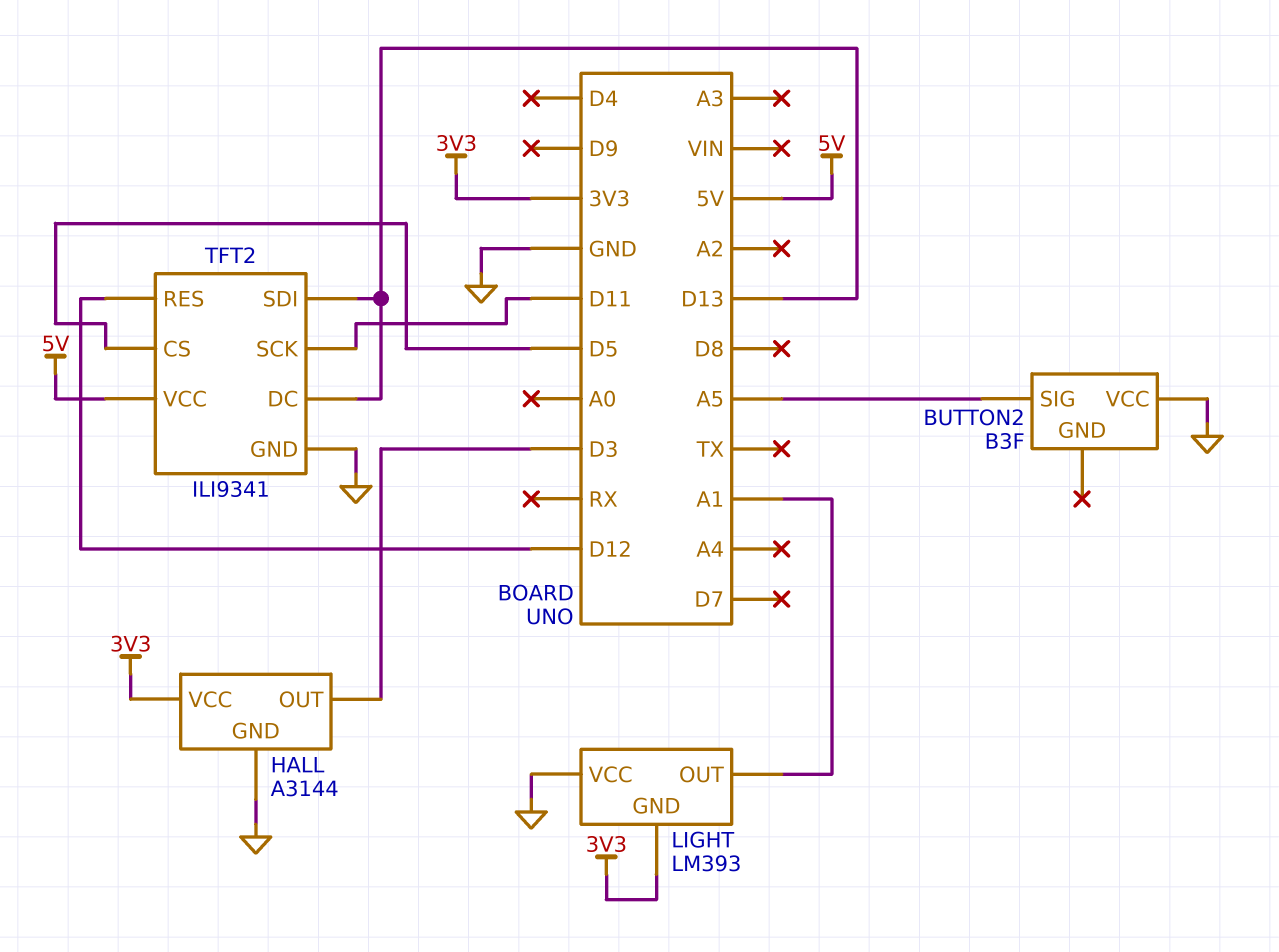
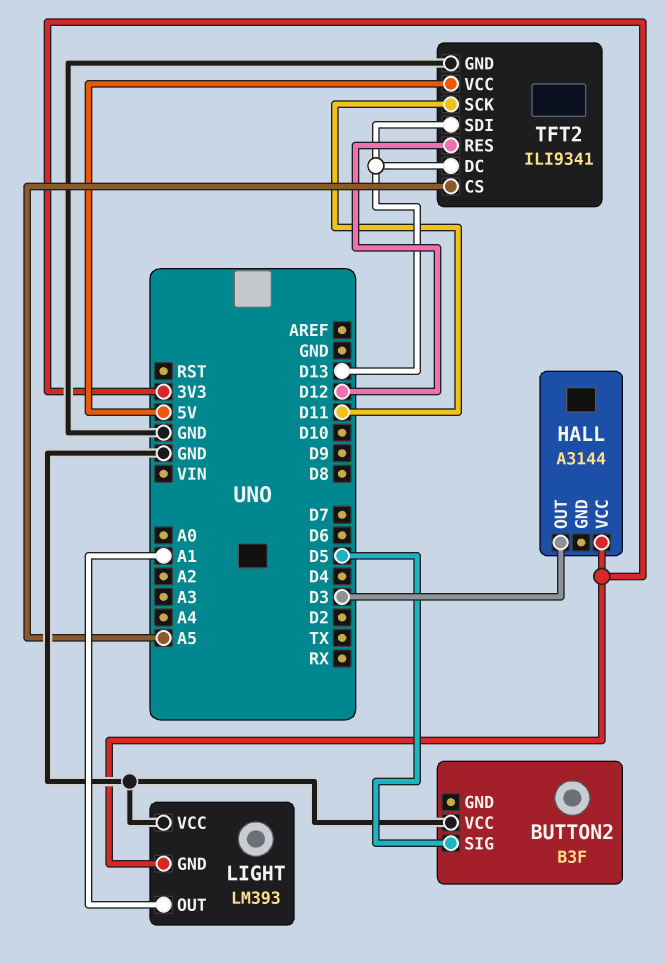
BUTTON2 pin SIG: A5 -> D5
HALL pin GND: GND -> none
TFT2 pin CS: D5 -> A5

